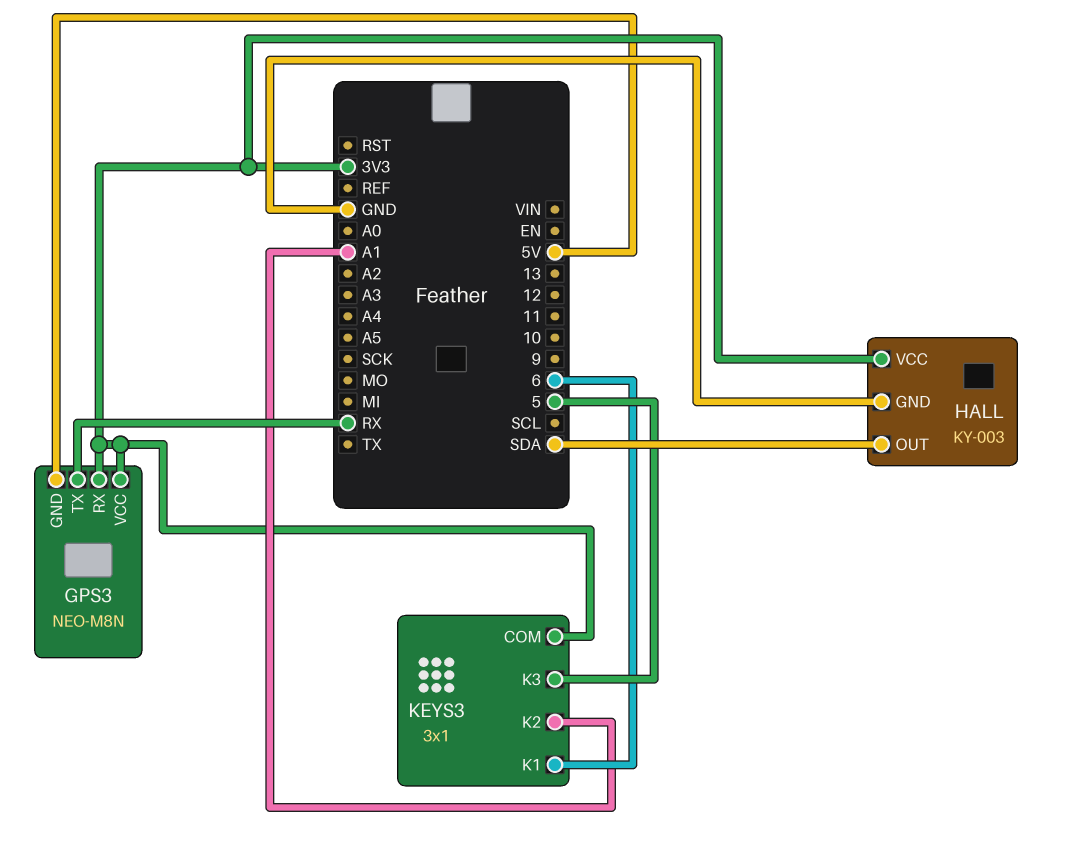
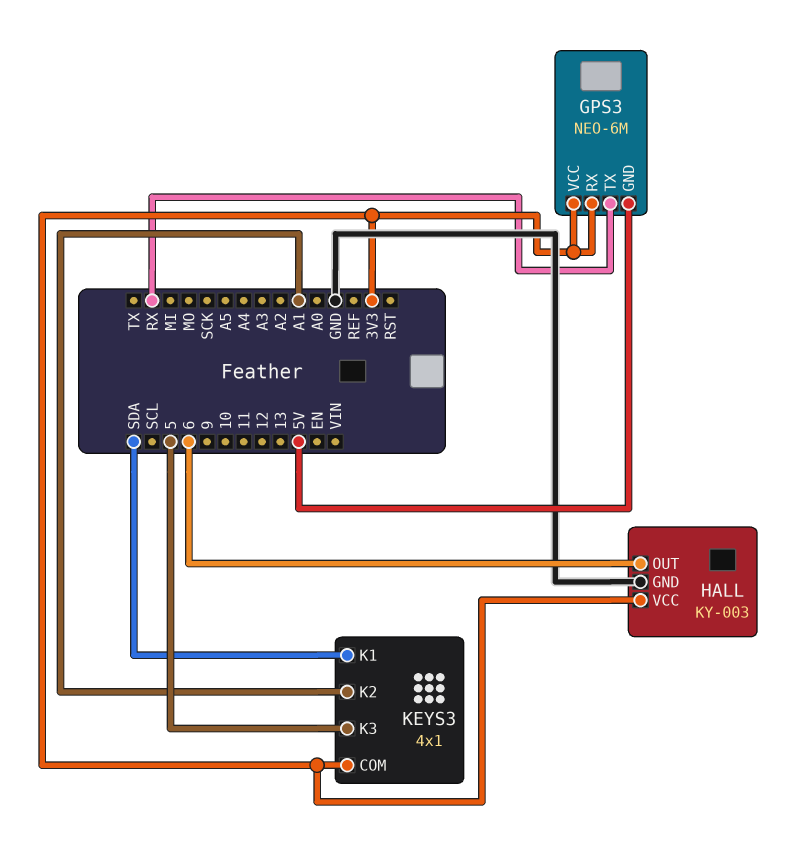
GPS3: NEO-M8N -> NEO-6M
HALL pin OUT: SDA -> 6
KEYS3: 3x1 -> 4x1
KEYS3 pin K1: 6 -> SDA

